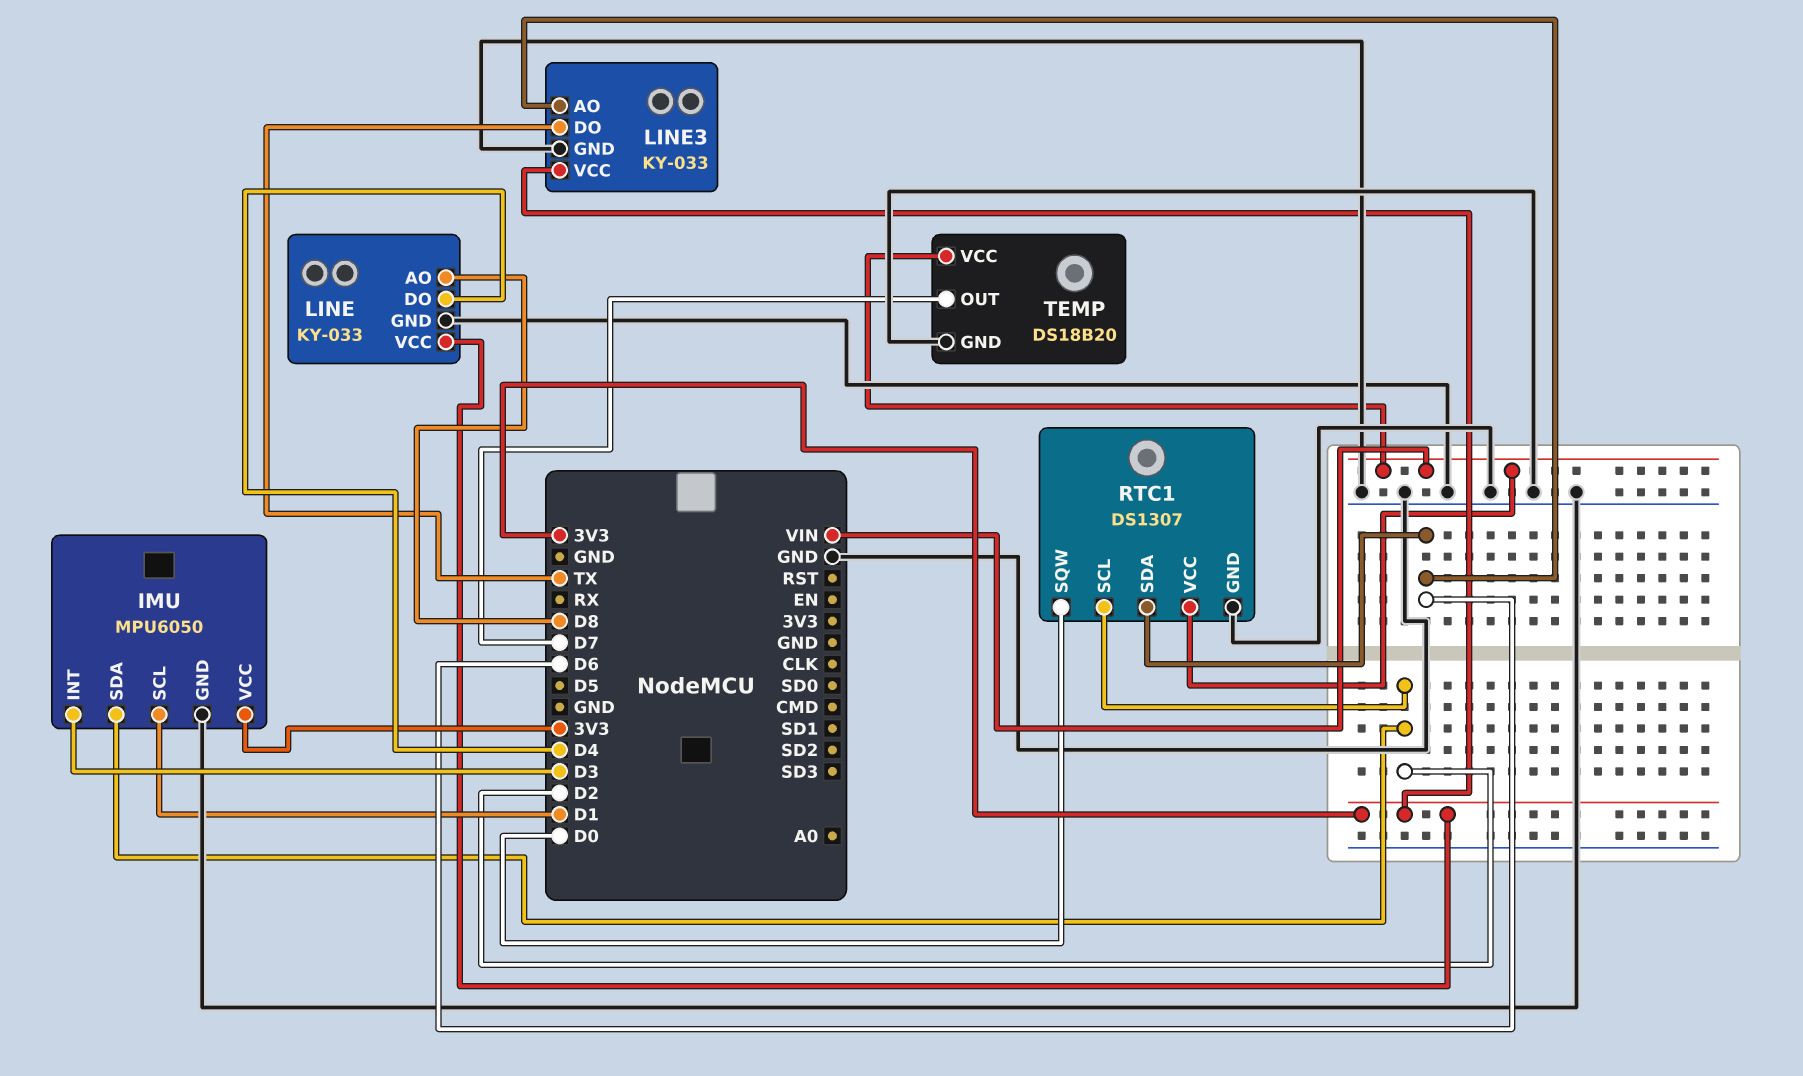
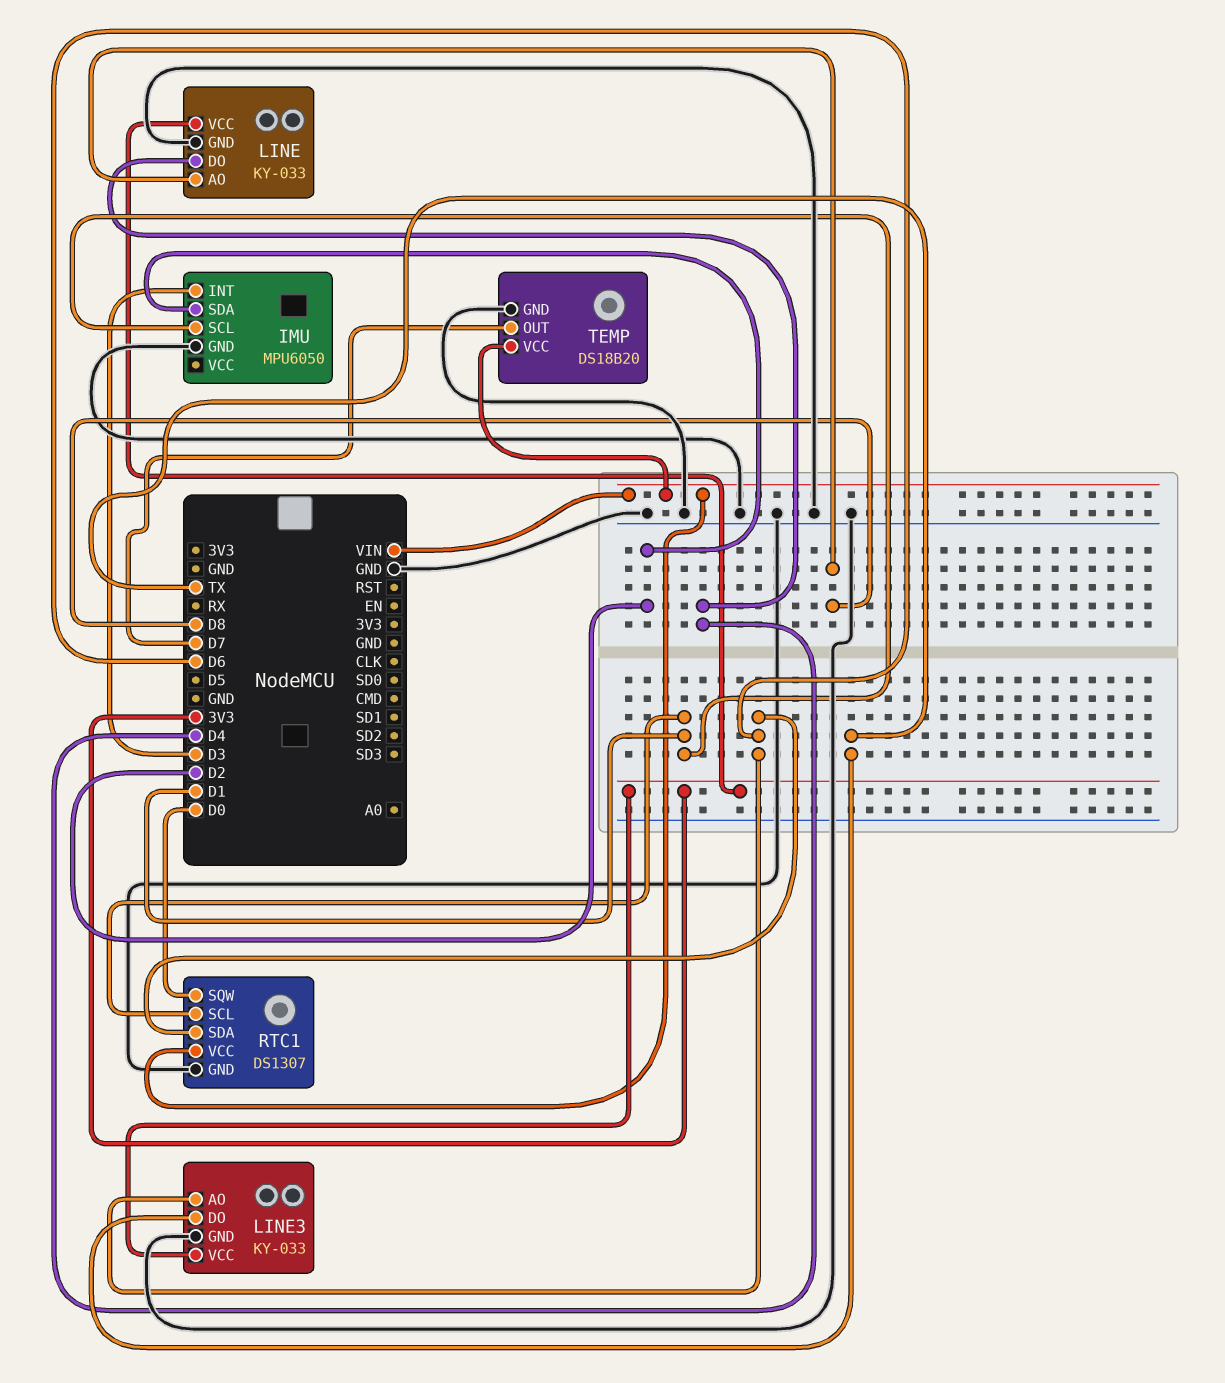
IMU pin VCC: 3V3 -> none
RTC1 pin SCL: D2 -> D1

